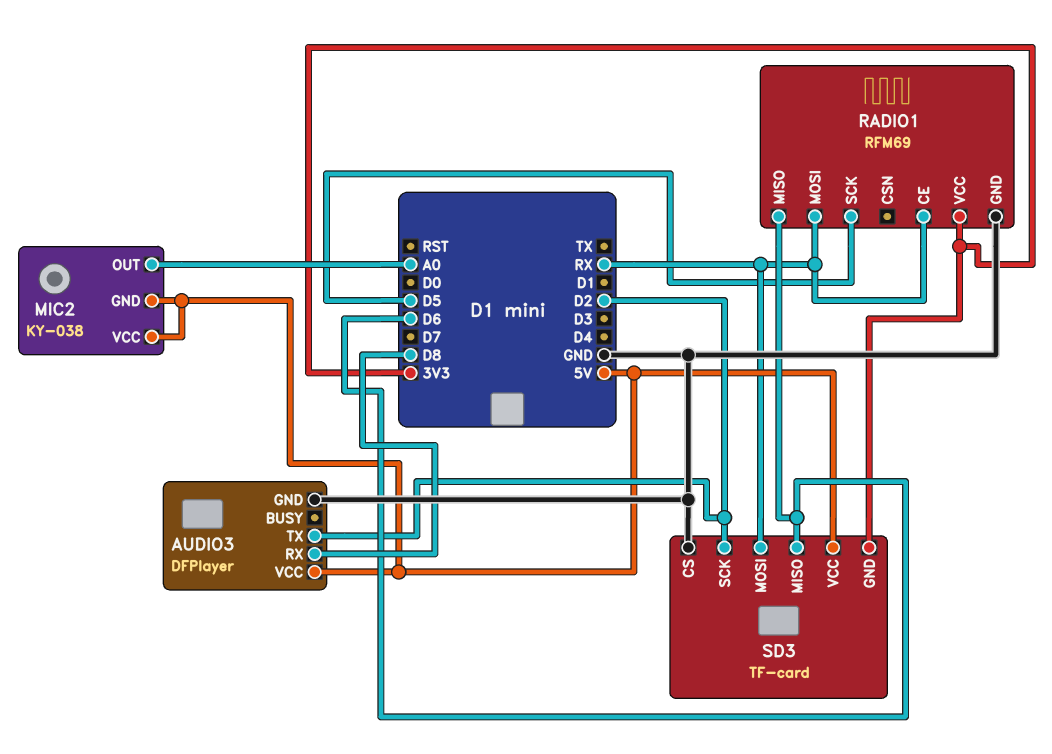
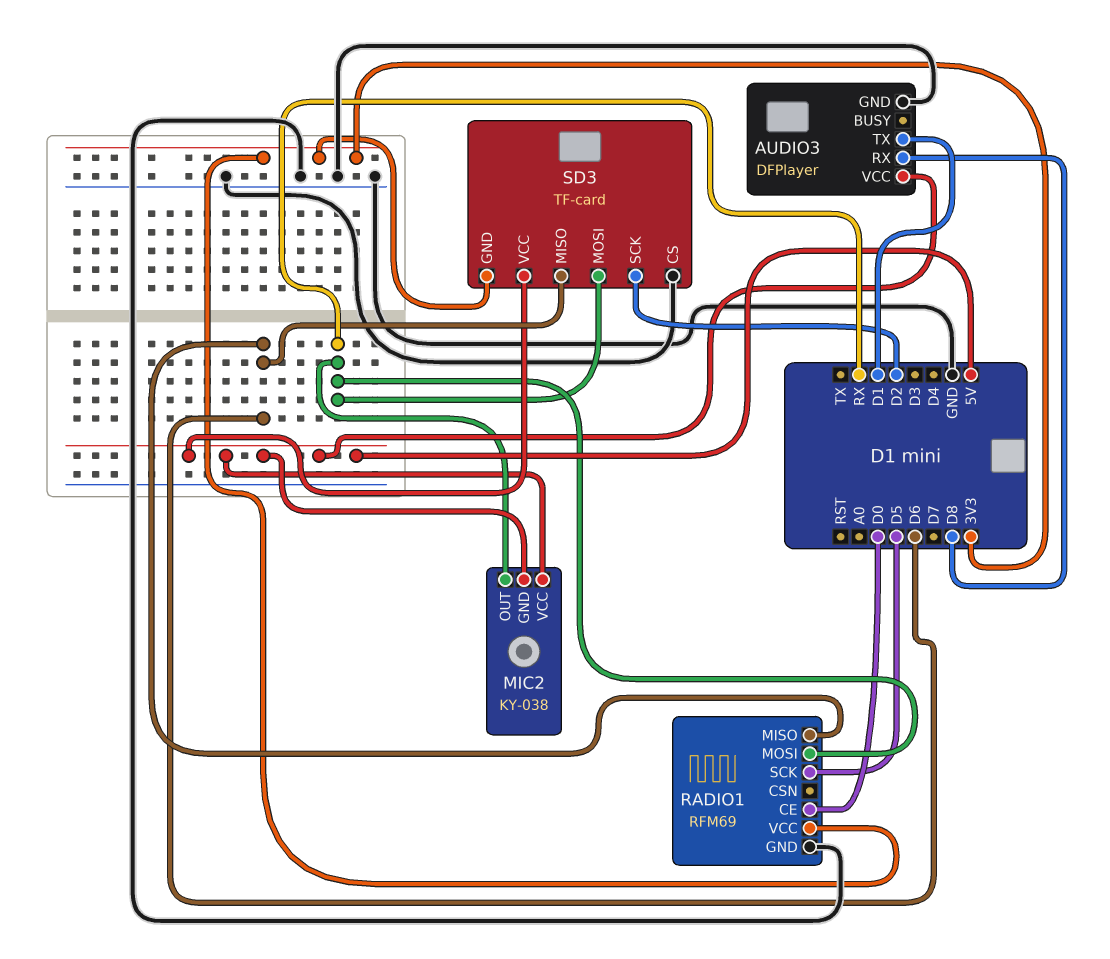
AUDIO3 pin TX: D2 -> D1
MIC2 pin OUT: A0 -> RX
RADIO1 pin CE: RX -> D0

